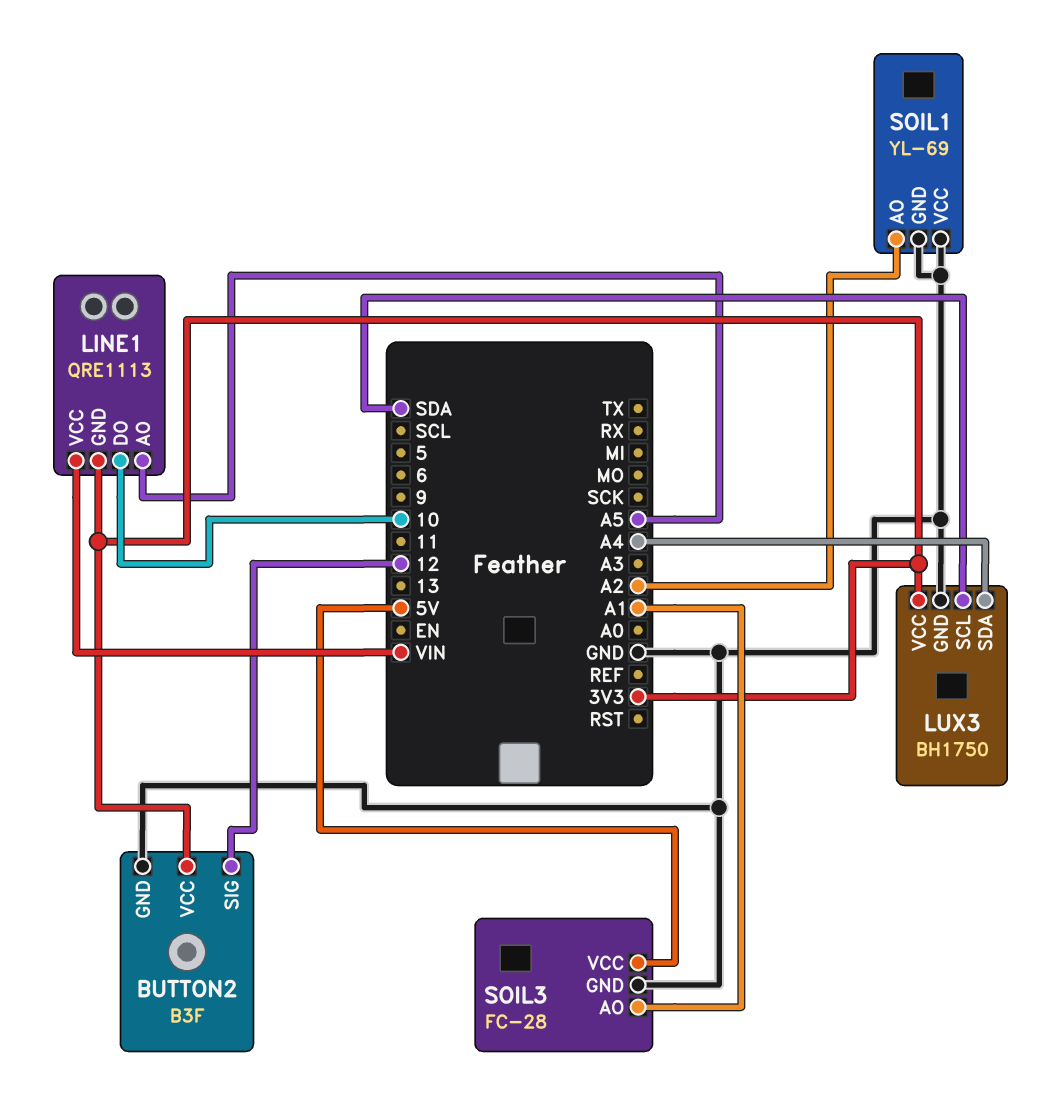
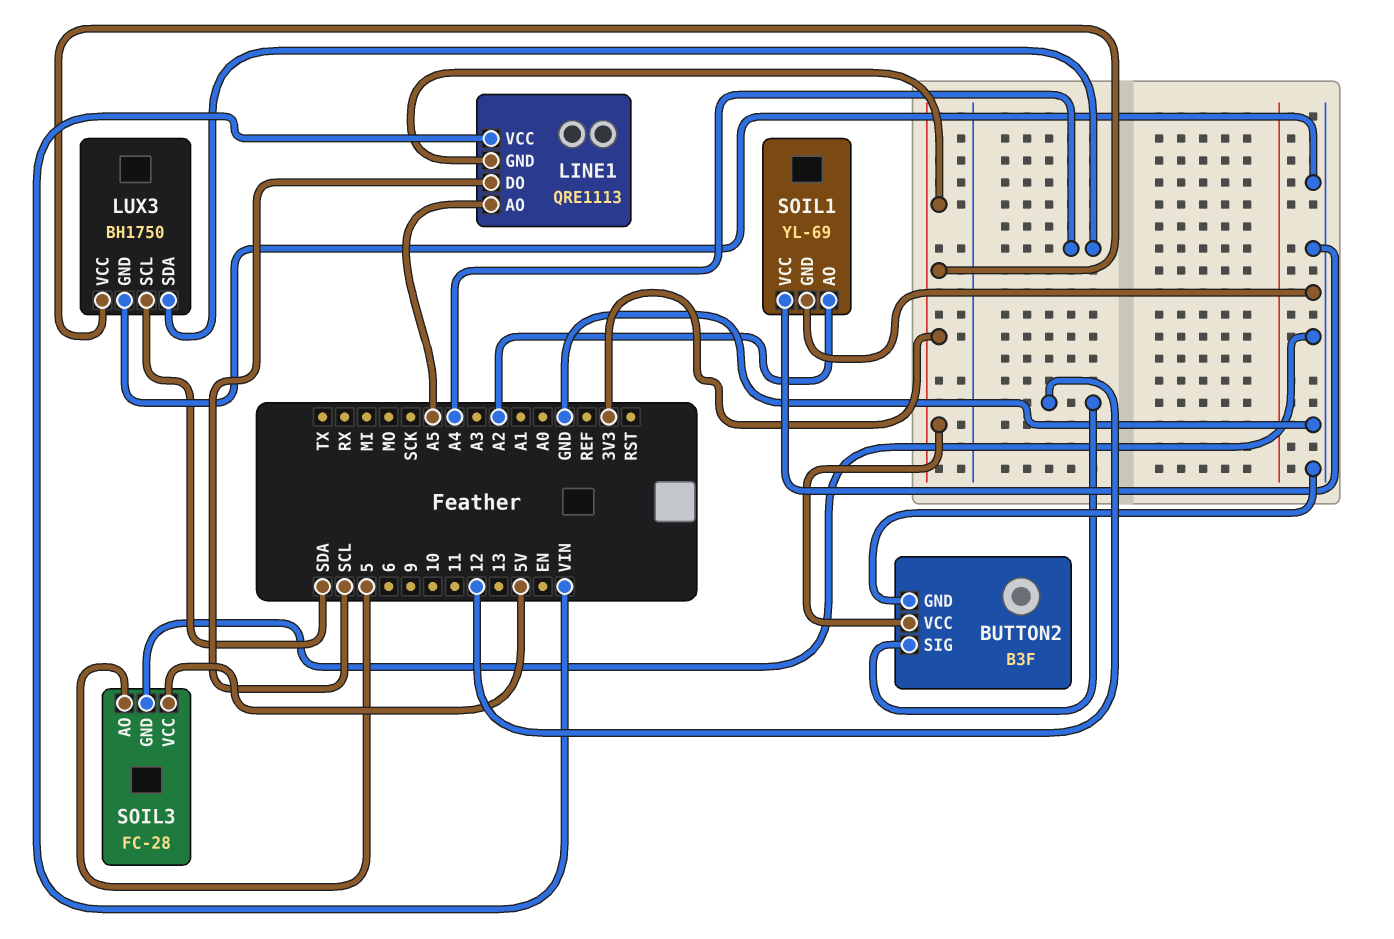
LINE1 pin DO: 10 -> SCL
SOIL3 pin AO: A1 -> 5

